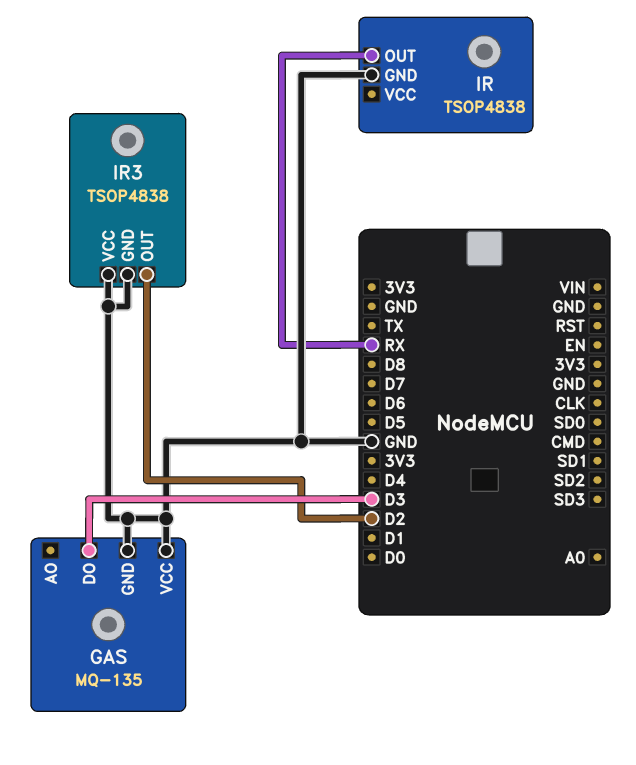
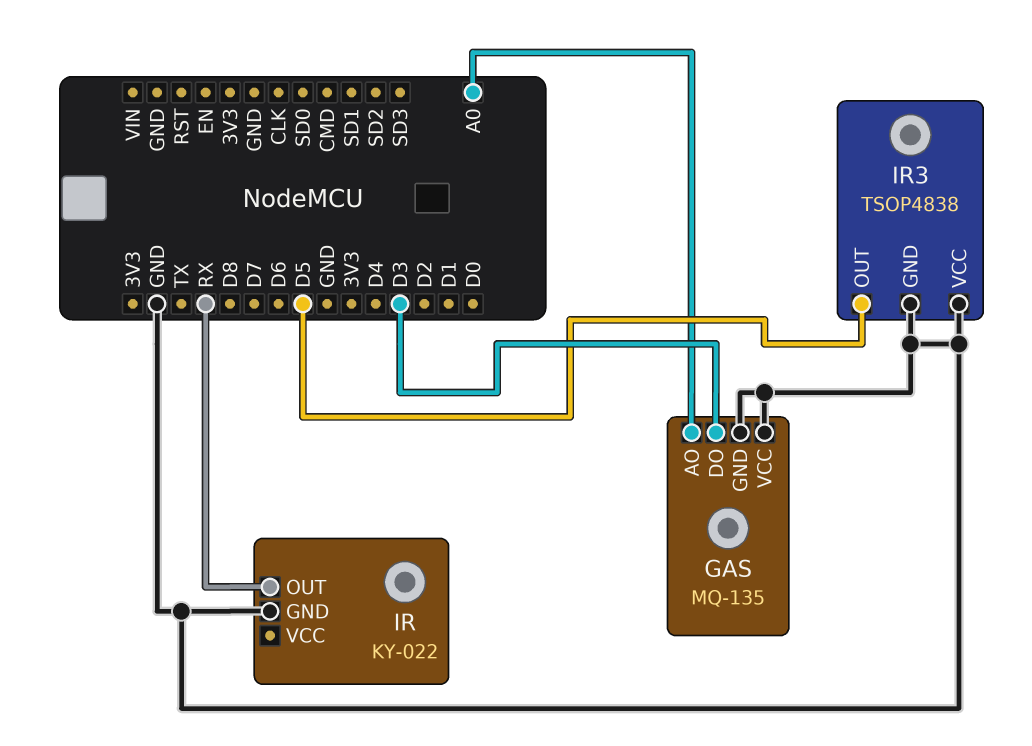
GAS pin AO: none -> A0
IR: TSOP4838 -> KY-022
IR3 pin OUT: D2 -> D5

